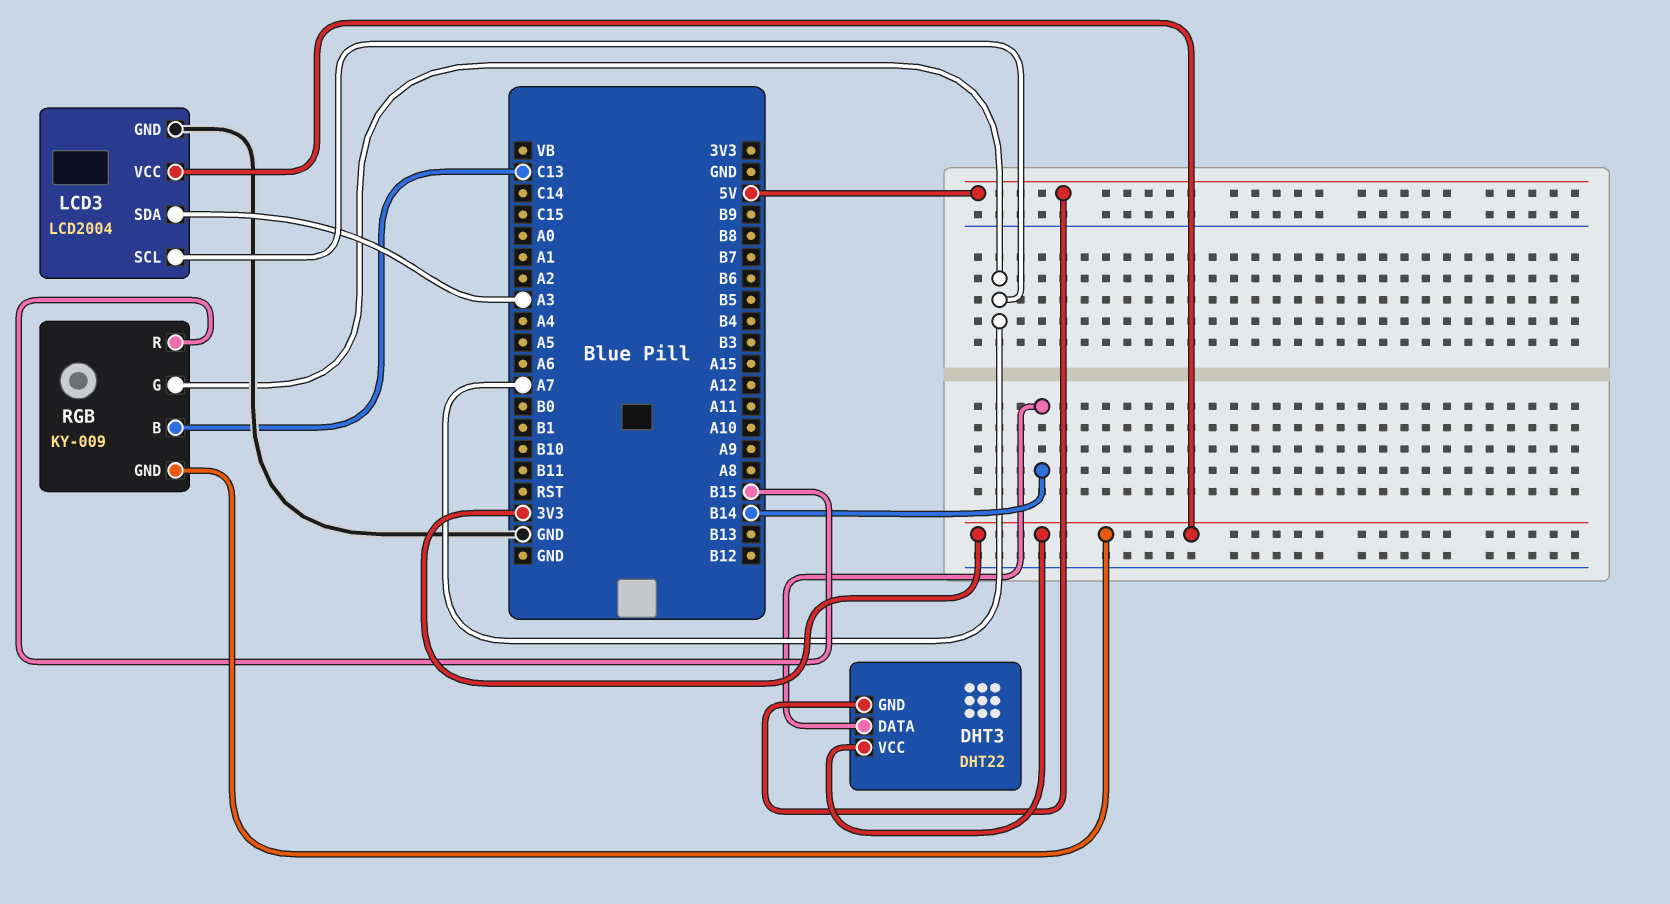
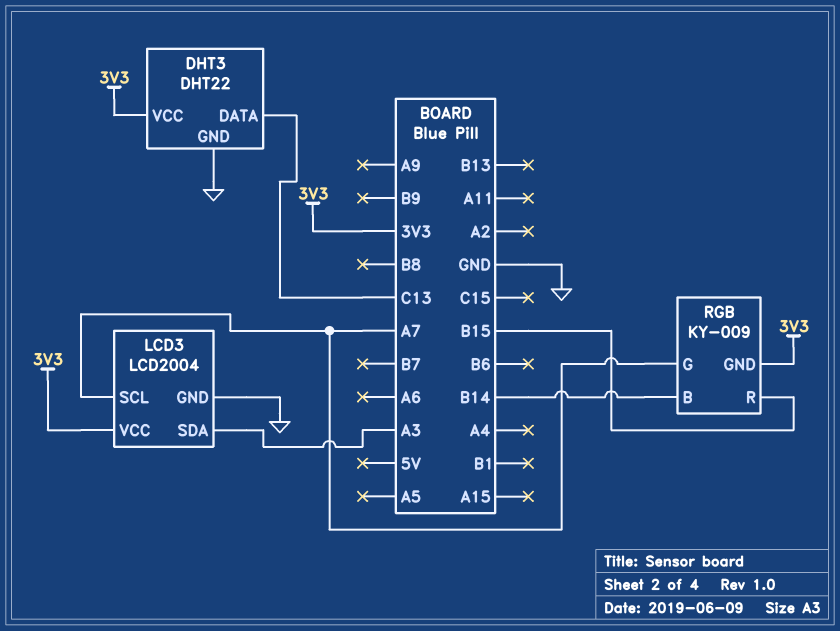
DHT3 pin DATA: B14 -> C13
DHT3 pin GND: 5V -> GND
RGB pin B: C13 -> B14

